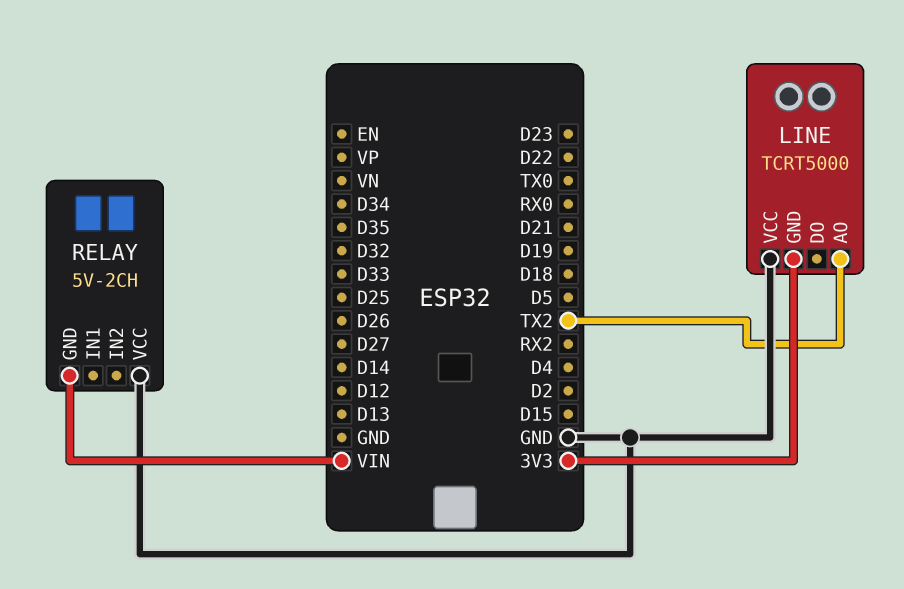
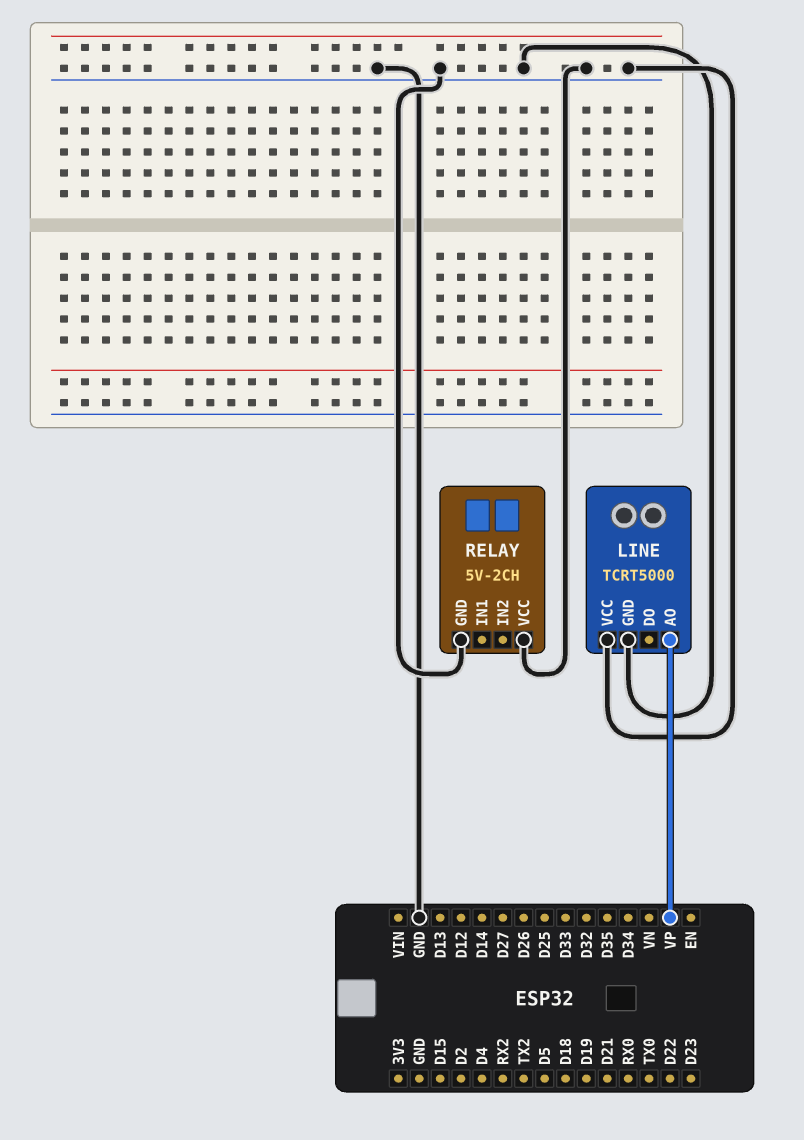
LINE pin AO: TX2 -> VP
LINE pin GND: 3V3 -> GND
RELAY pin GND: VIN -> GND

